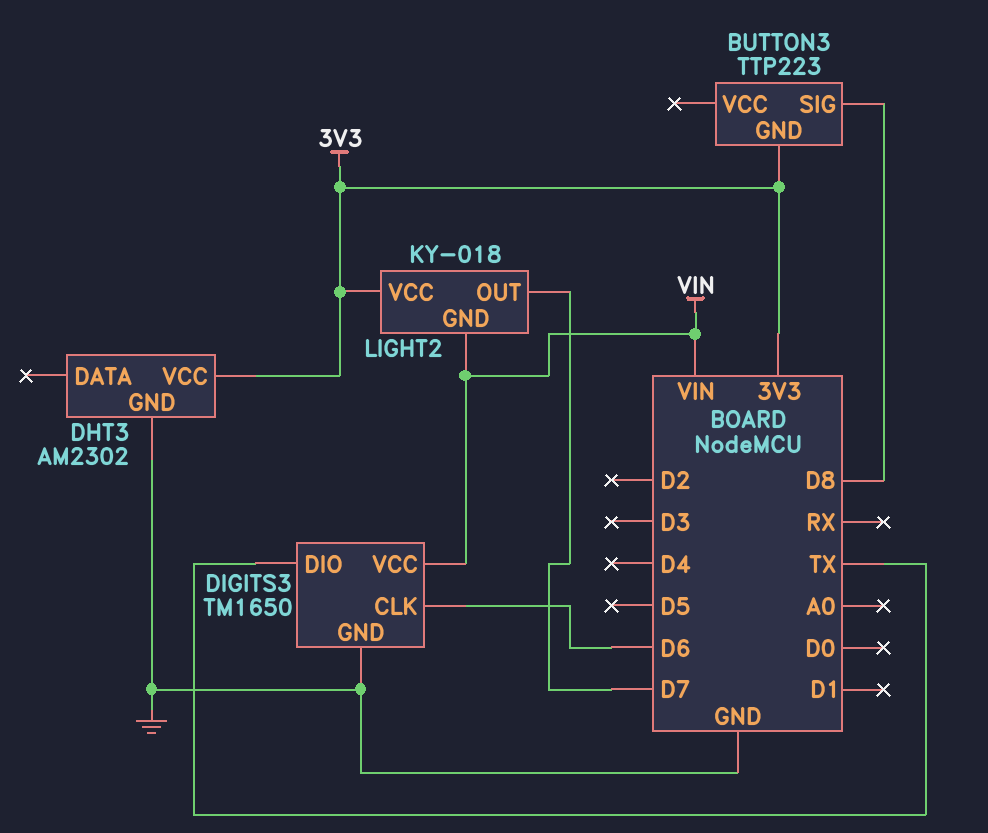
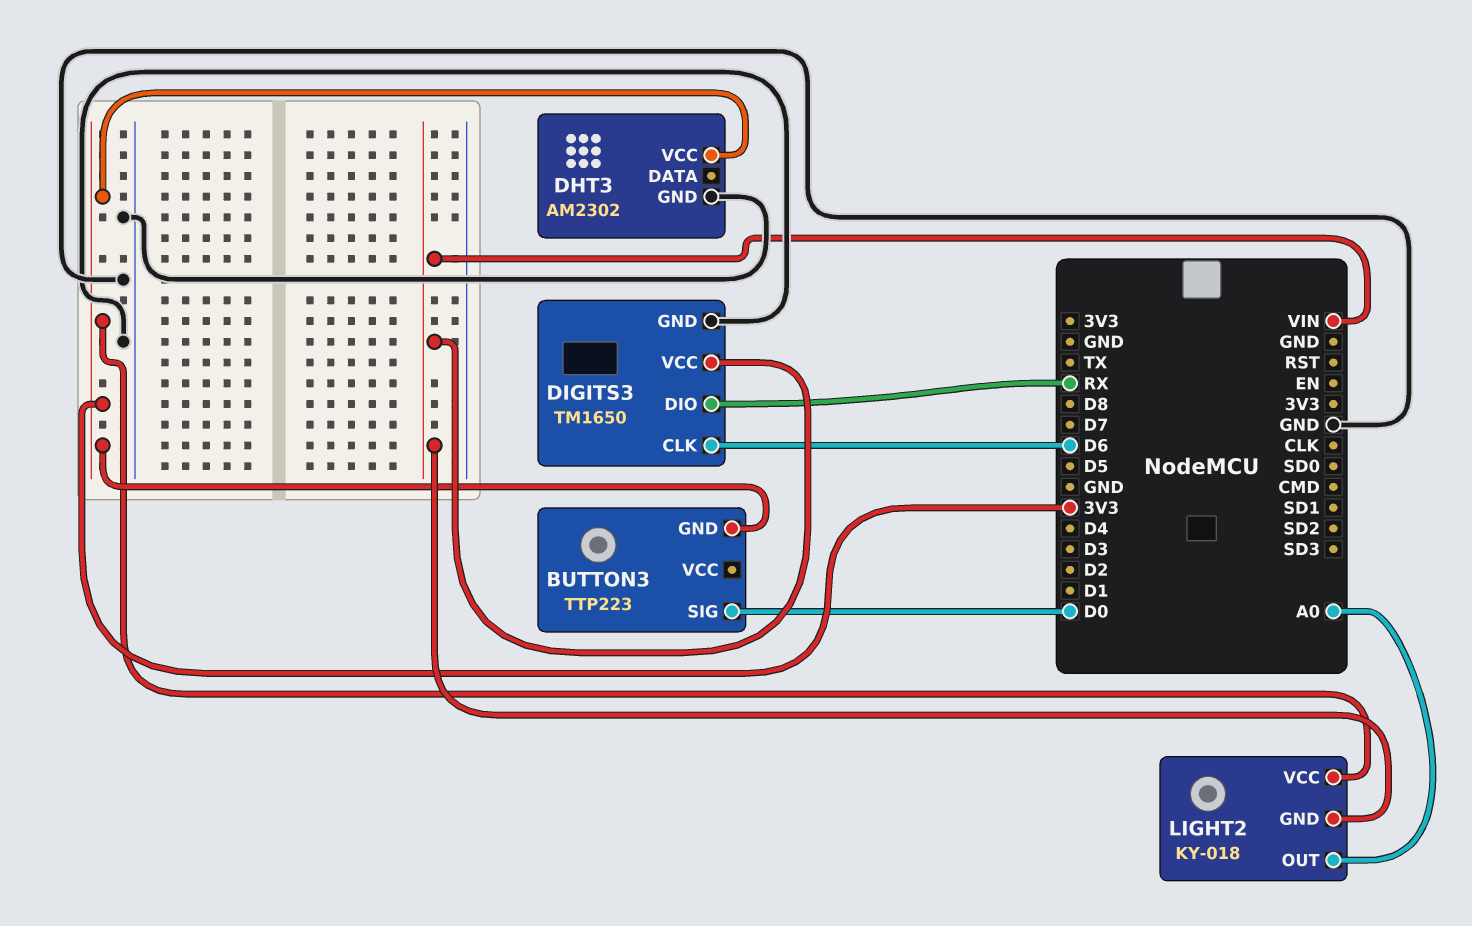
BUTTON3 pin SIG: D8 -> D0
DIGITS3 pin DIO: TX -> RX
LIGHT2 pin OUT: D7 -> A0

